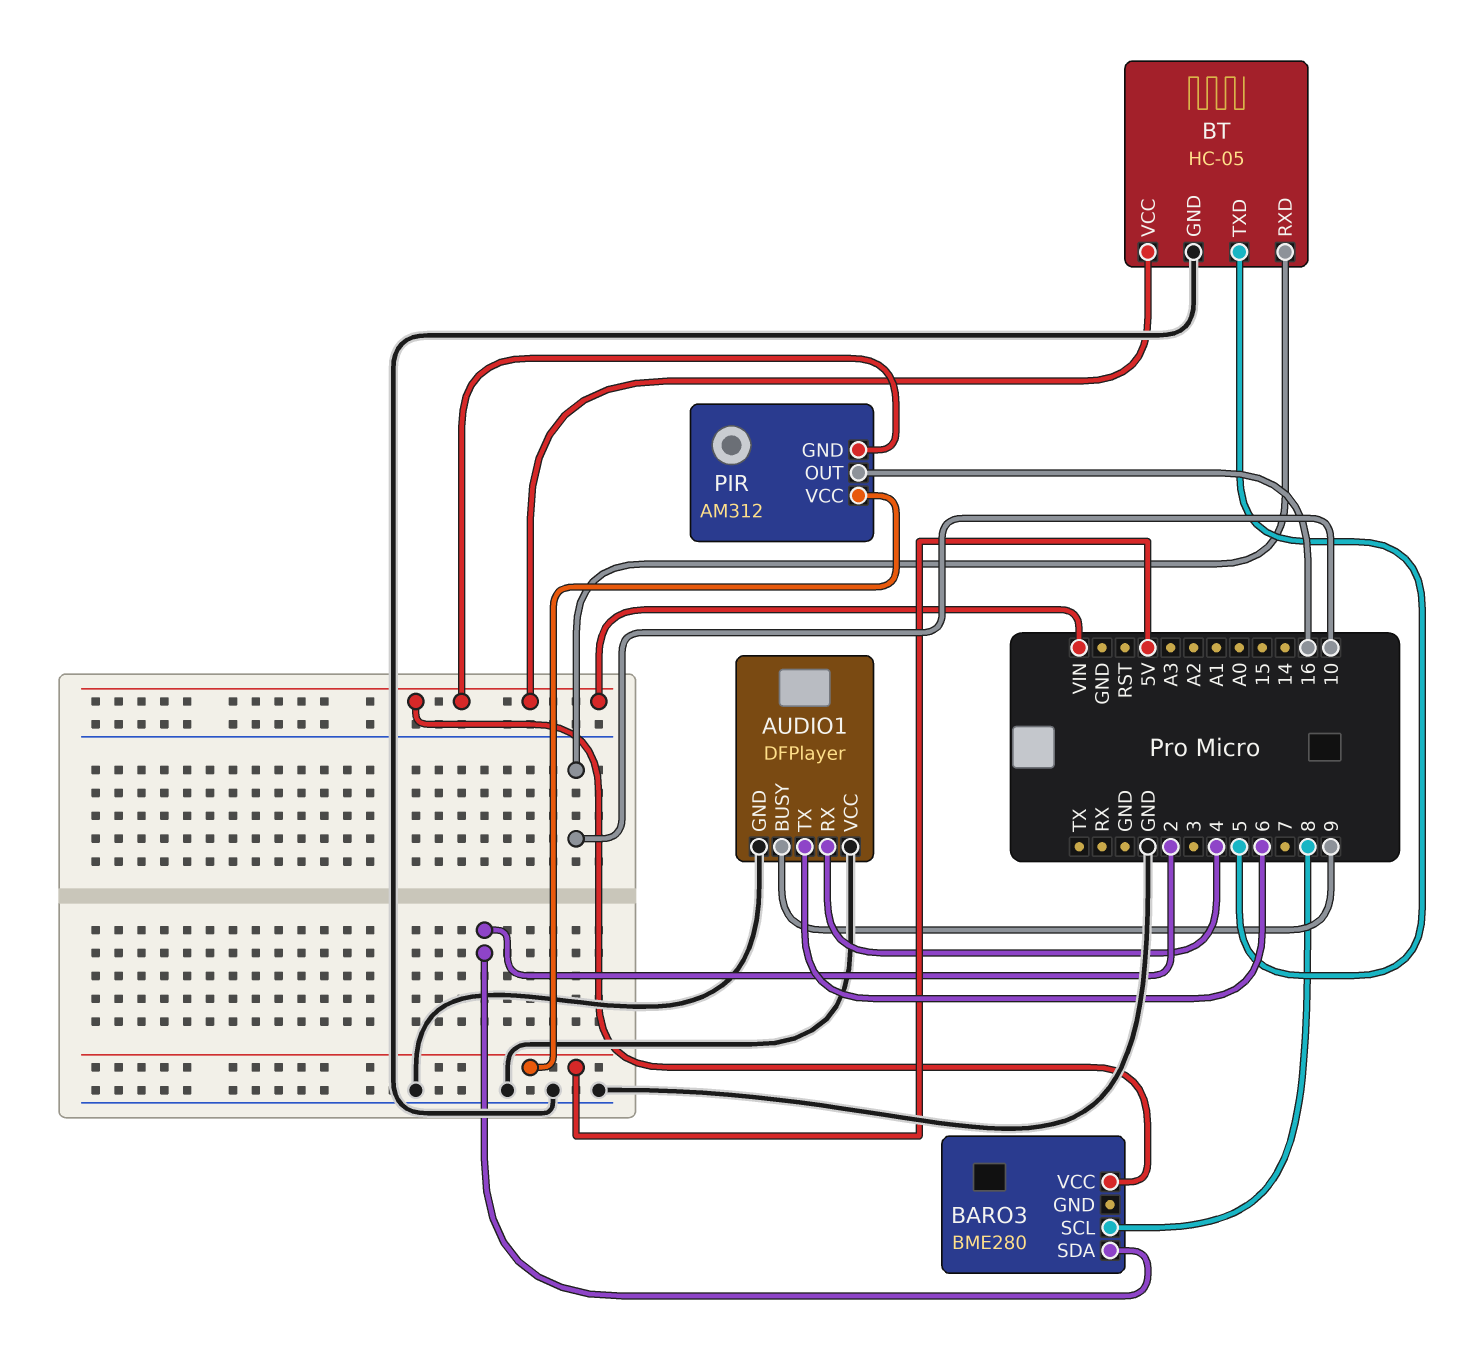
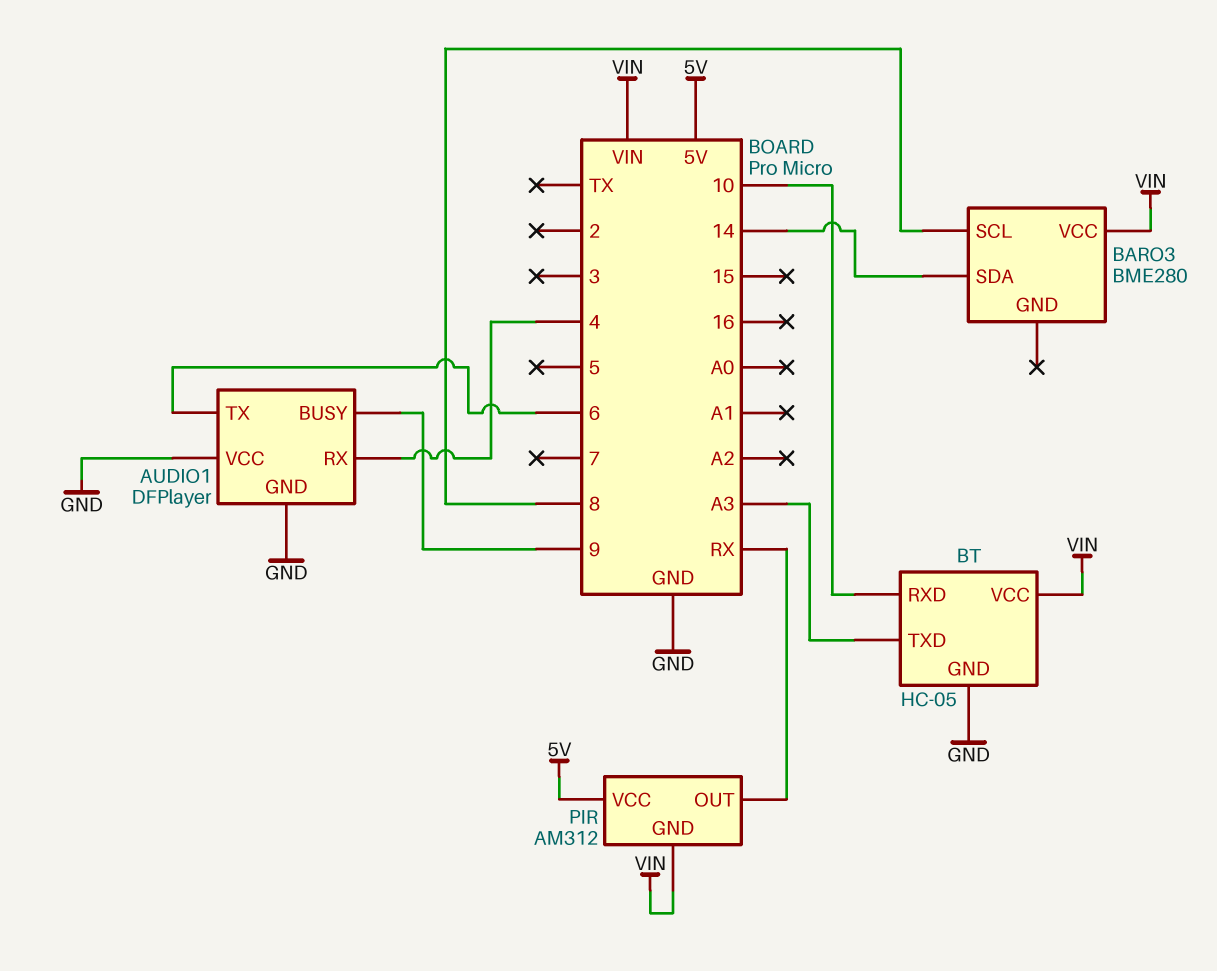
BARO3 pin SDA: 2 -> 14
BT pin TXD: 5 -> A3
PIR pin OUT: 16 -> RX

